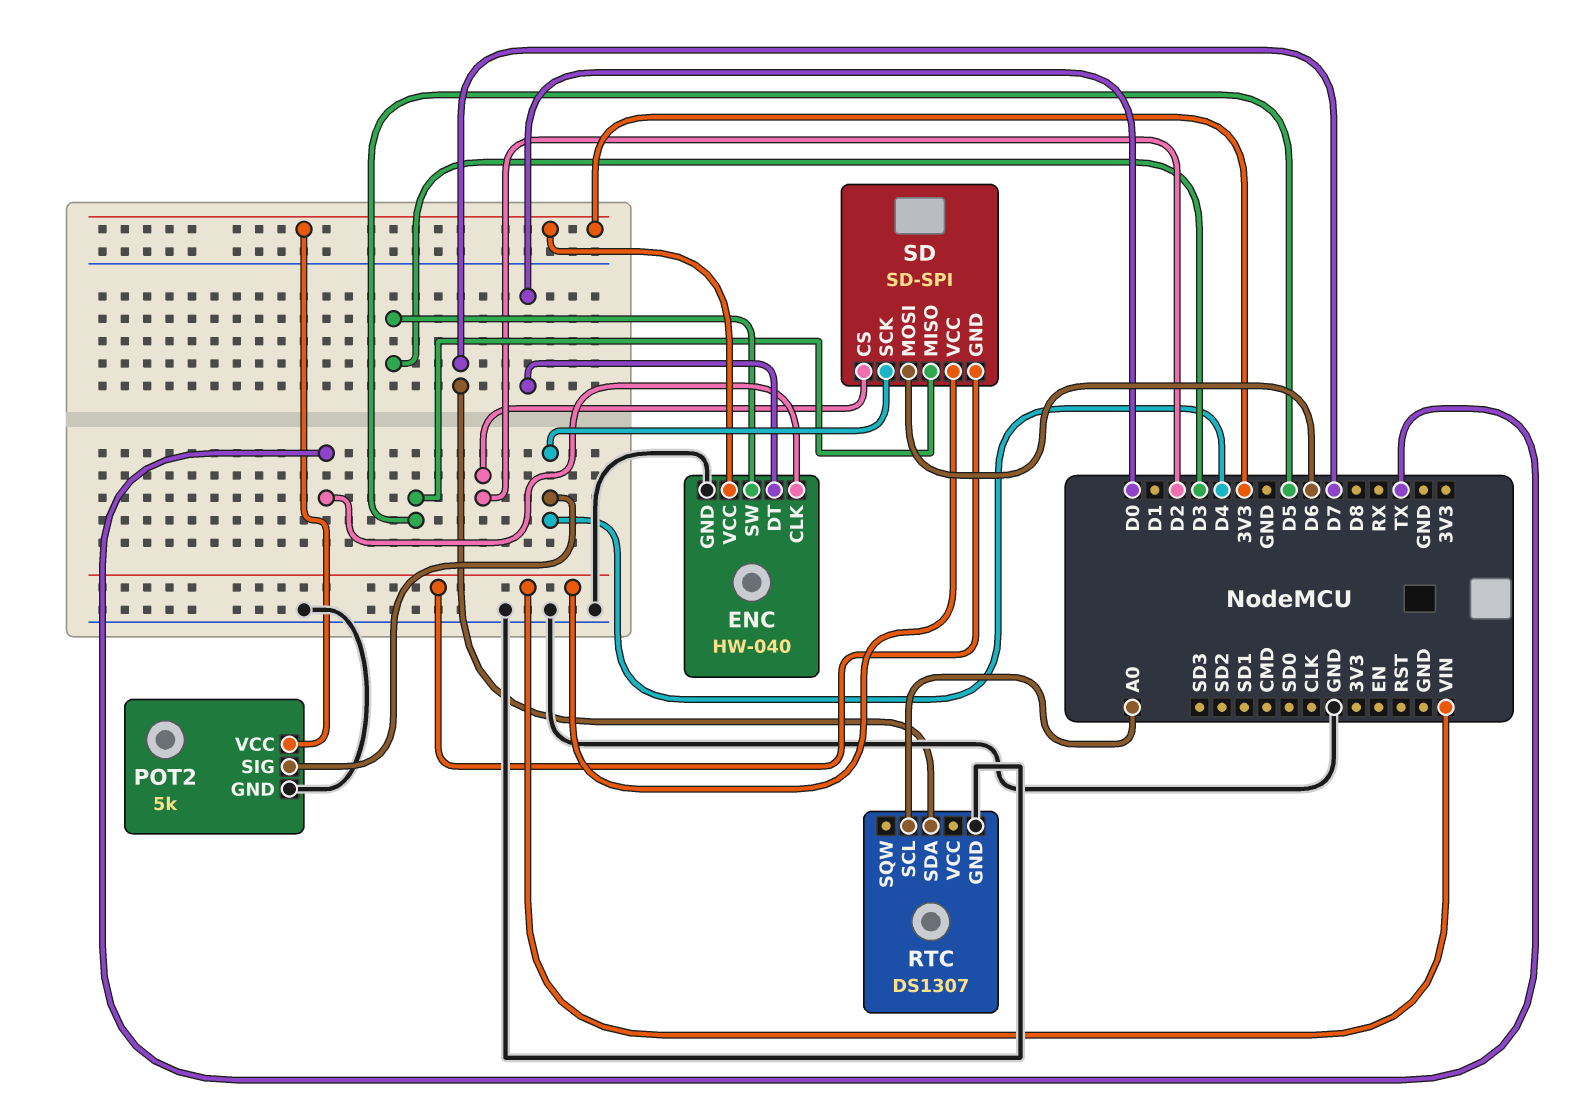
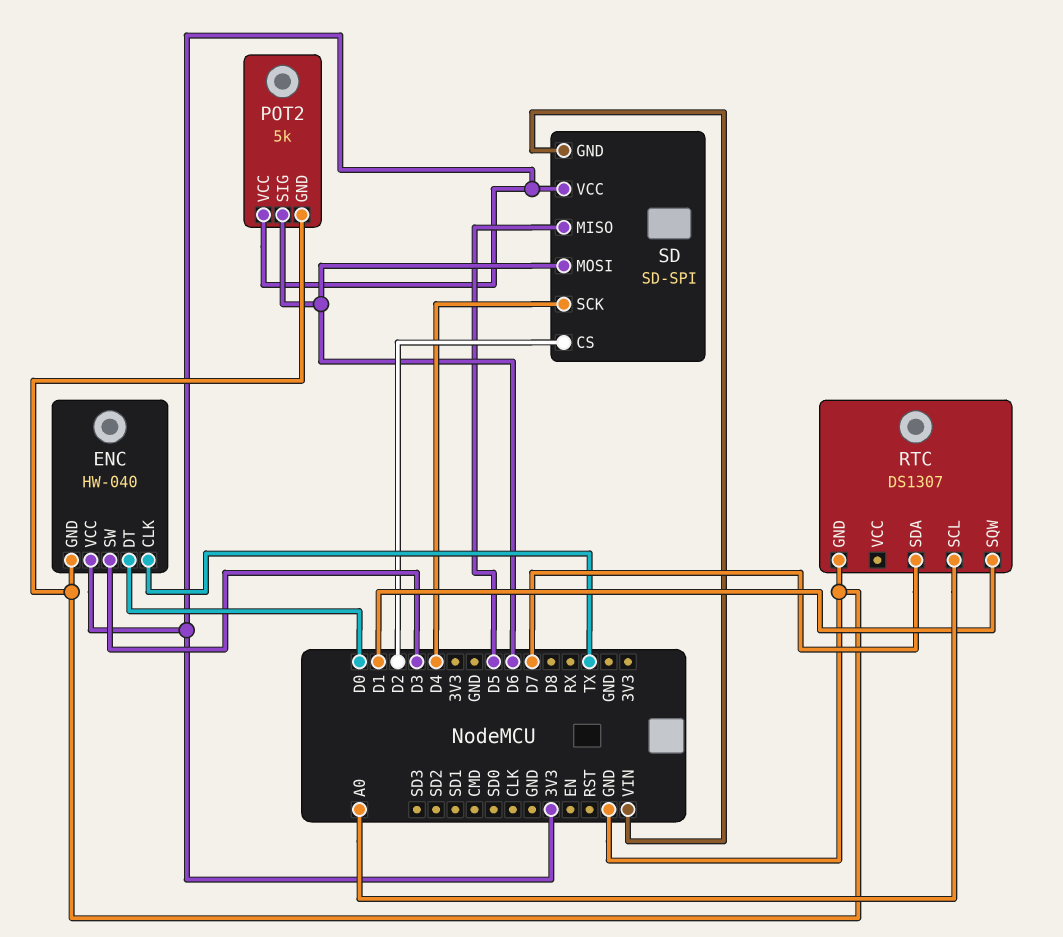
POT2 pin SIG: D4 -> D6
RTC pin SQW: none -> D1
SD pin VCC: VIN -> 3V3

